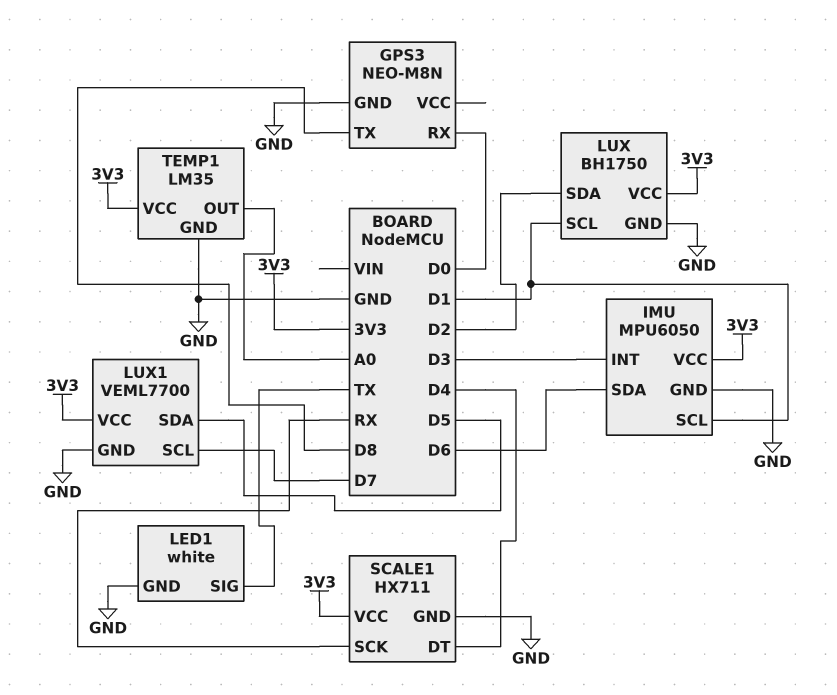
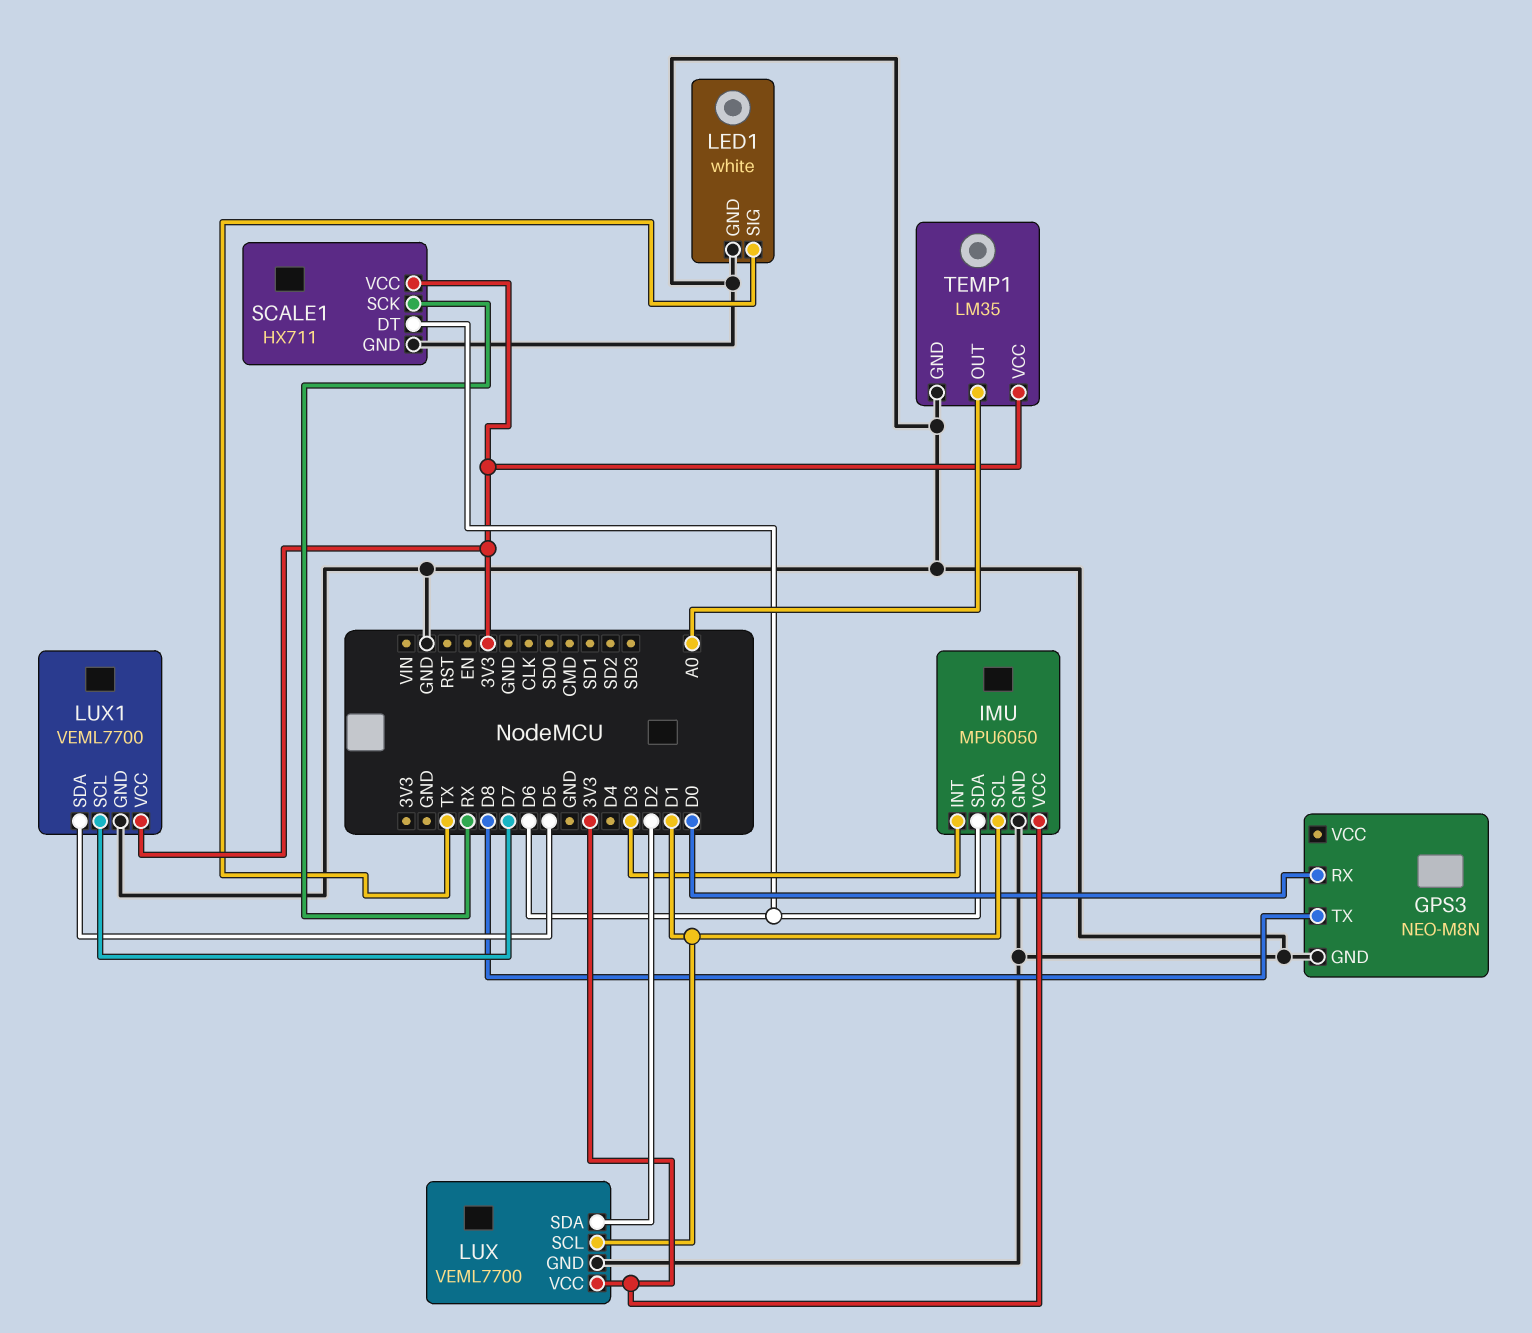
LUX: BH1750 -> VEML7700
SCALE1 pin DT: D4 -> D6

